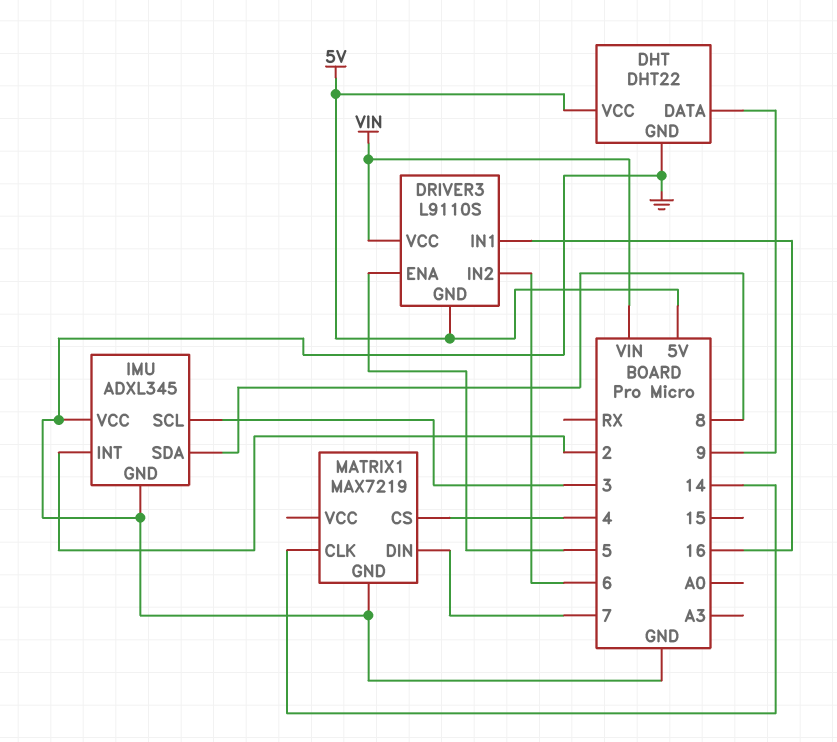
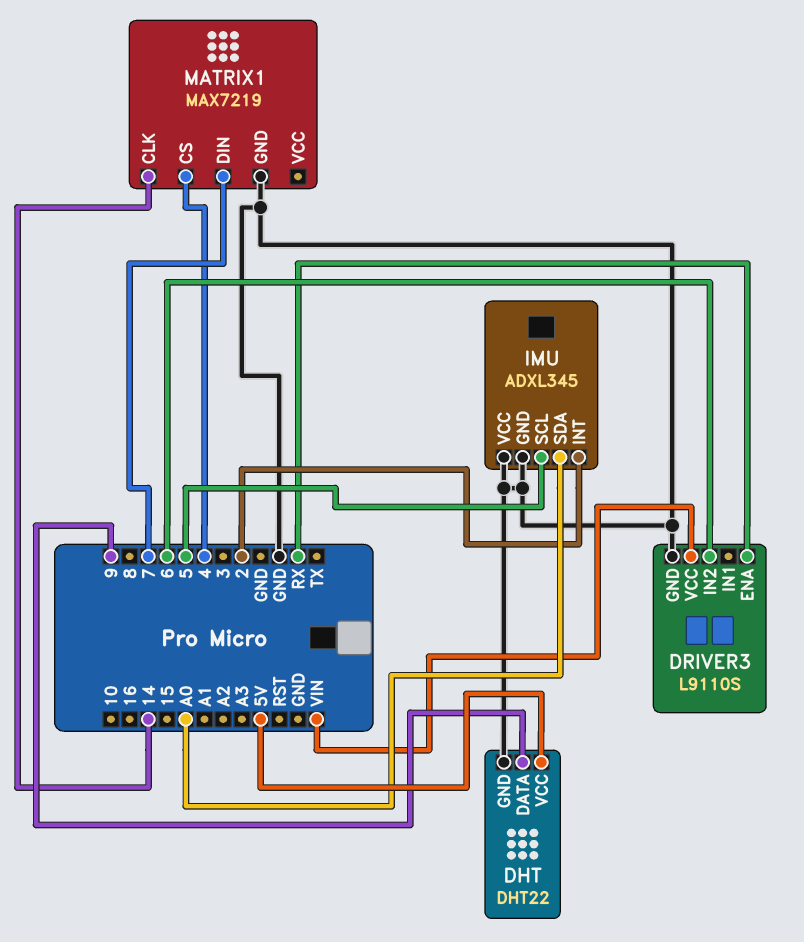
DRIVER3 pin ENA: 5 -> RX
DRIVER3 pin GND: 5V -> GND
DRIVER3 pin IN1: 16 -> none
IMU pin SCL: 3 -> 5
IMU pin SDA: 8 -> A0

